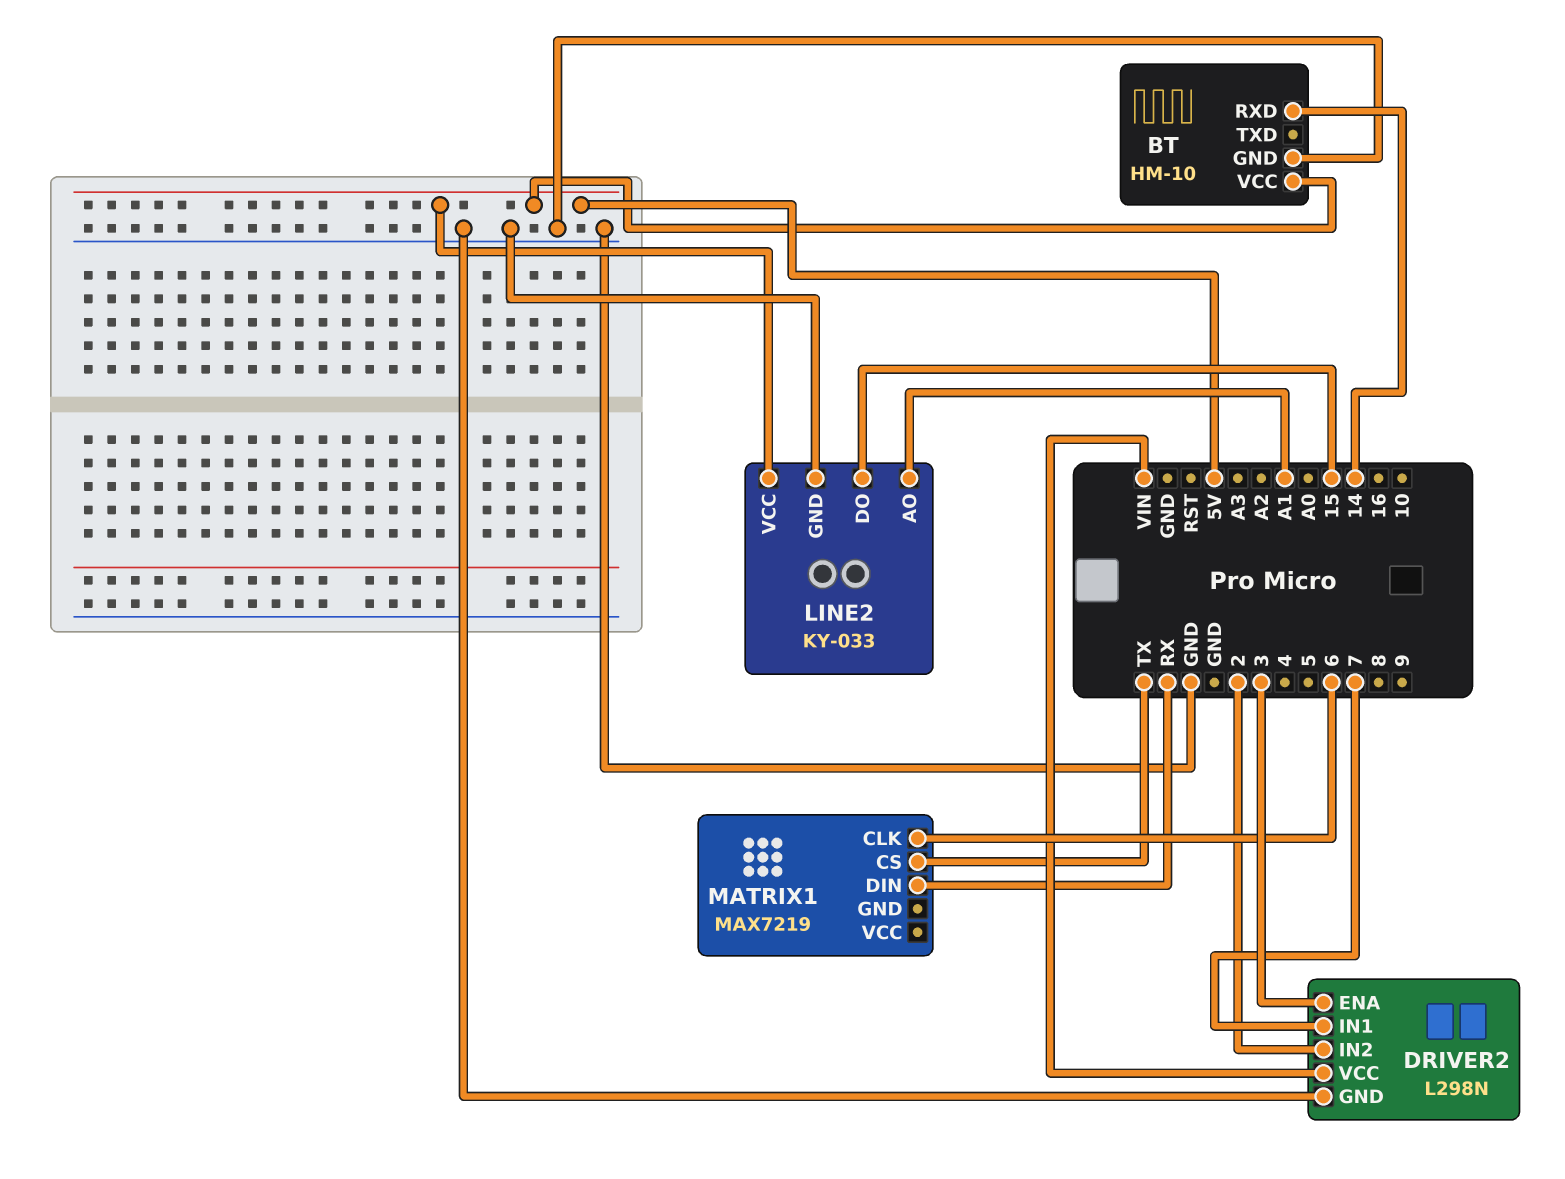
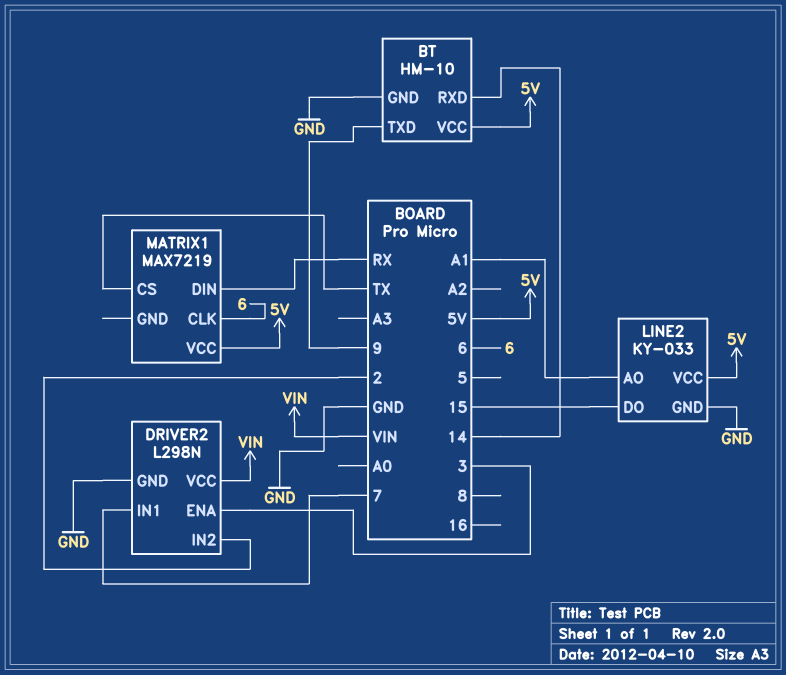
BT pin TXD: none -> 9
MATRIX1 pin VCC: none -> 5V

